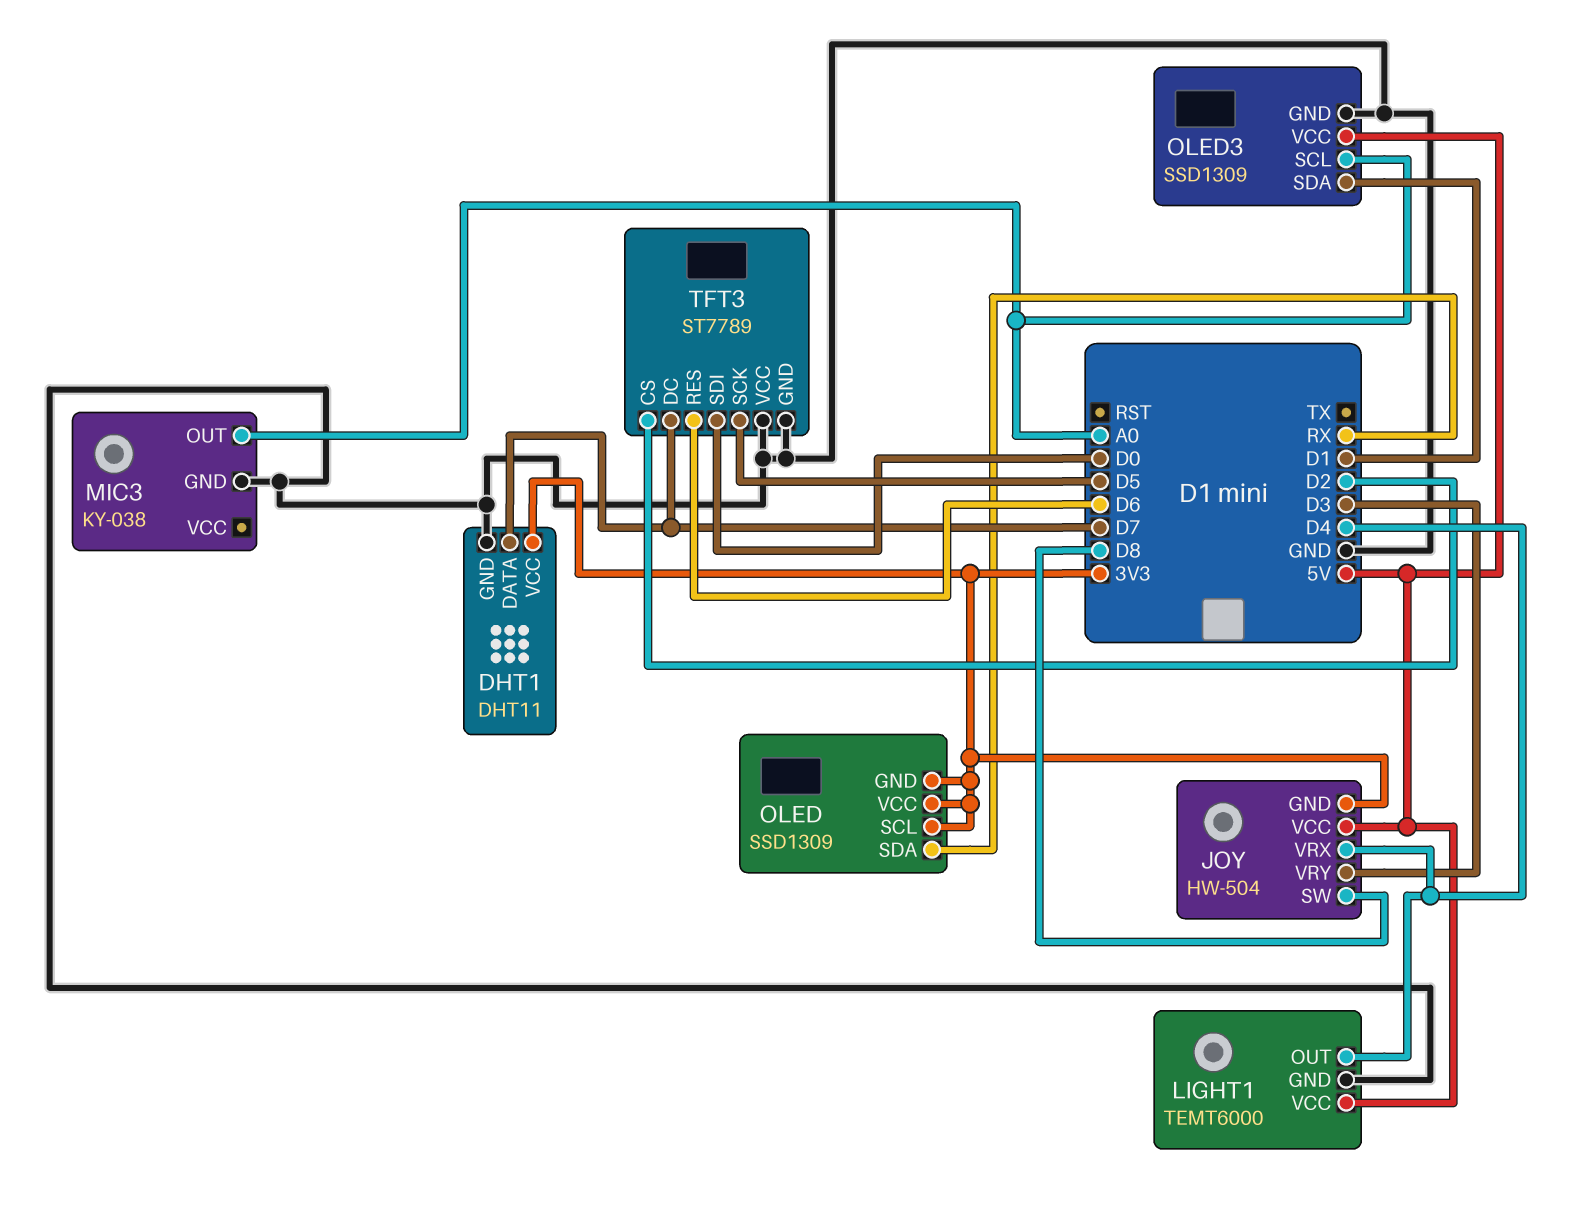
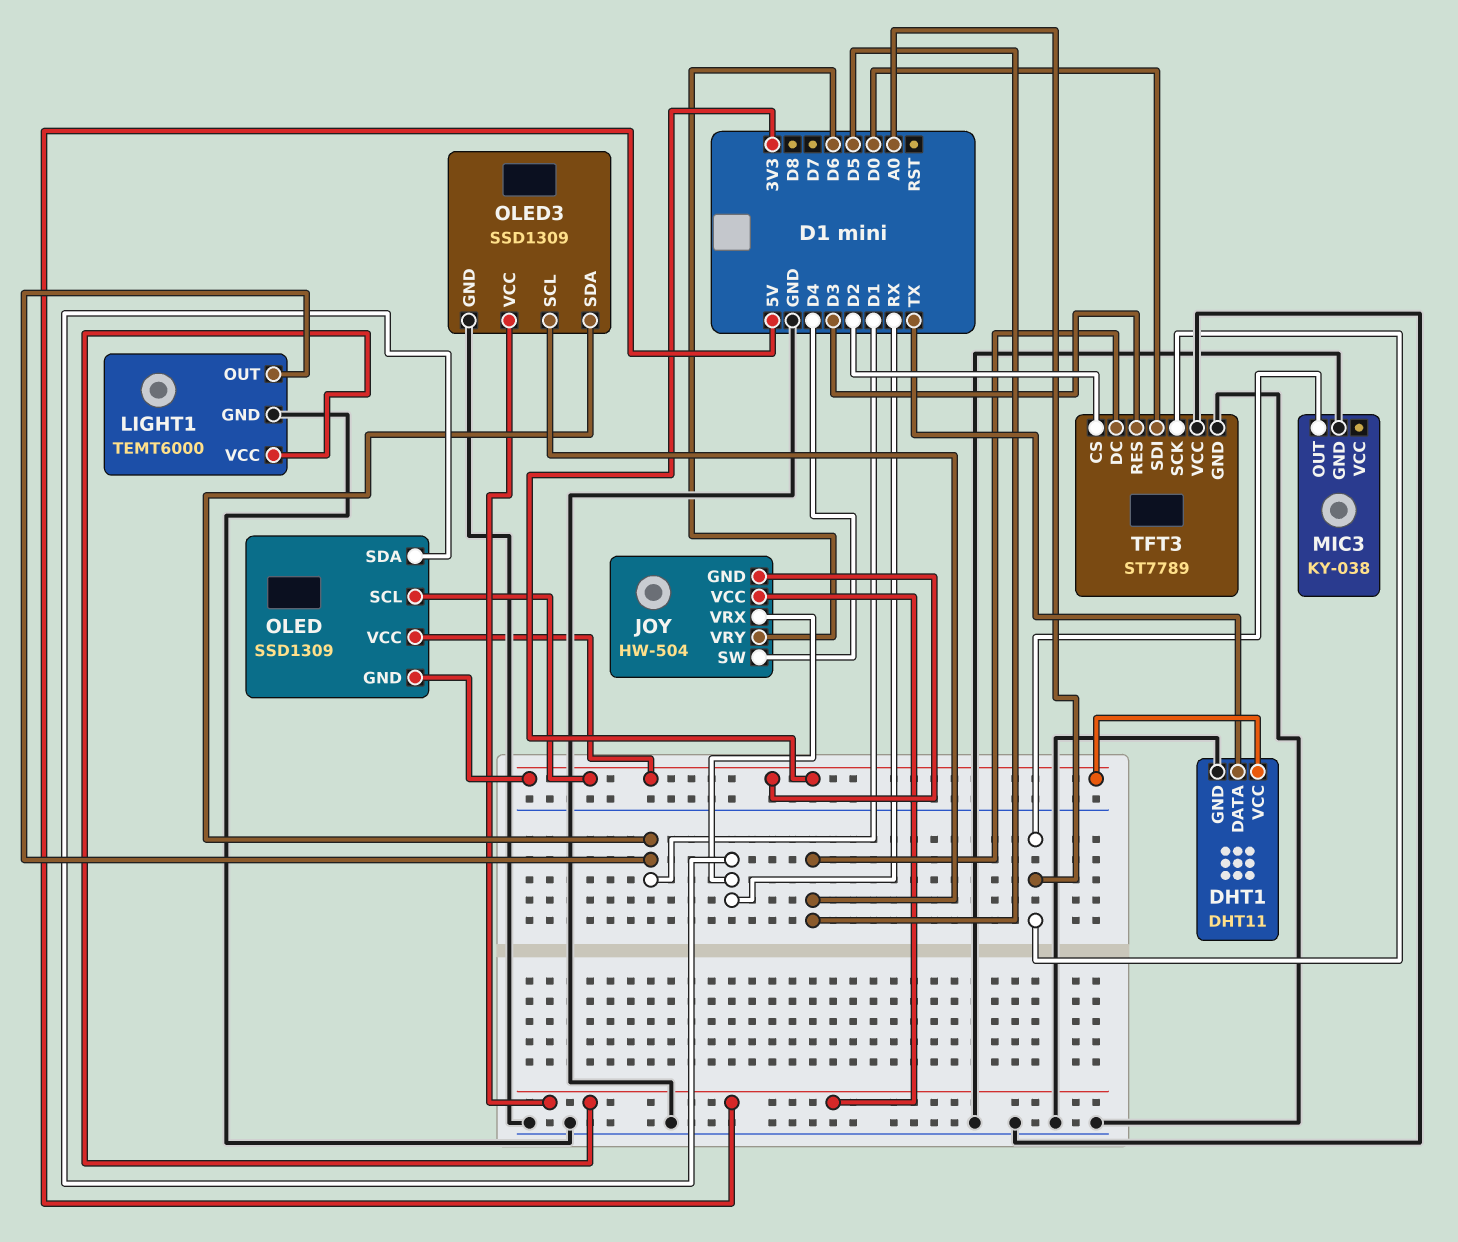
DHT1 pin DATA: D7 -> TX
JOY pin SW: D8 -> D4
JOY pin VRX: D4 -> RX
JOY pin VRY: D3 -> D6
LIGHT1 pin OUT: D4 -> D1
OLED3 pin SCL: A0 -> D5
TFT3 pin DC: D7 -> D5
TFT3 pin RES: D6 -> D3
TFT3 pin SCK: D5 -> A0

